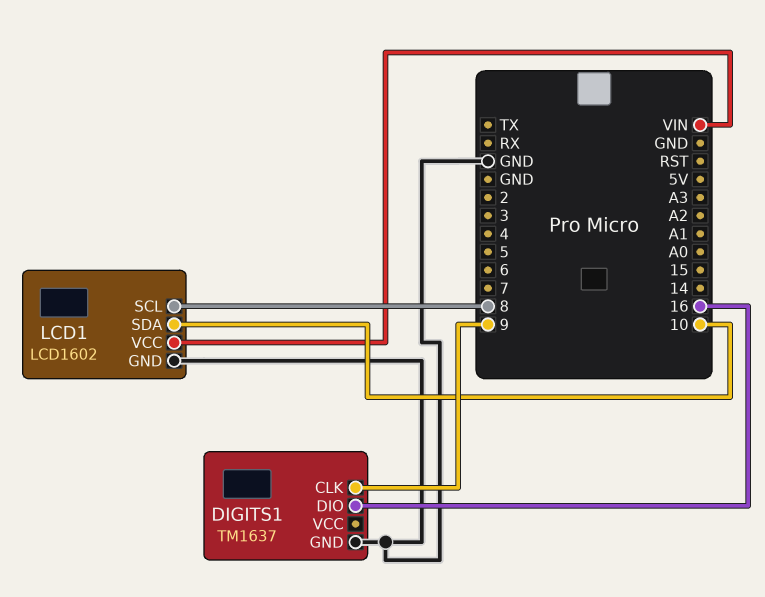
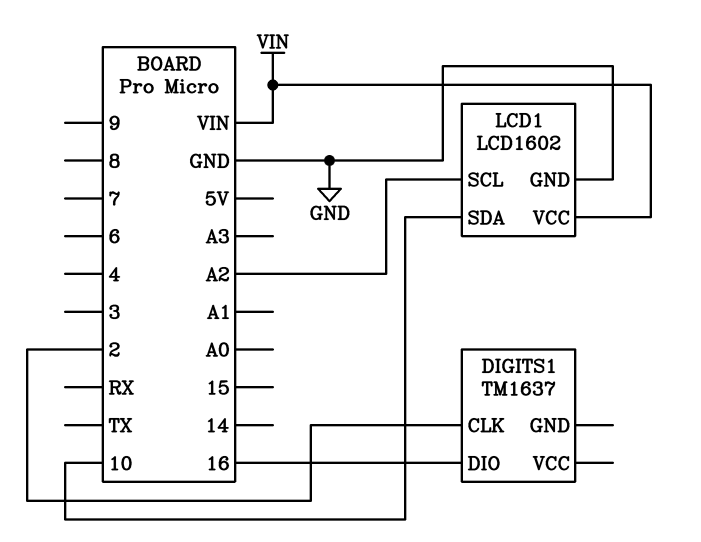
DIGITS1 pin CLK: 9 -> 2
DIGITS1 pin GND: GND -> none
LCD1 pin SCL: 8 -> A2

